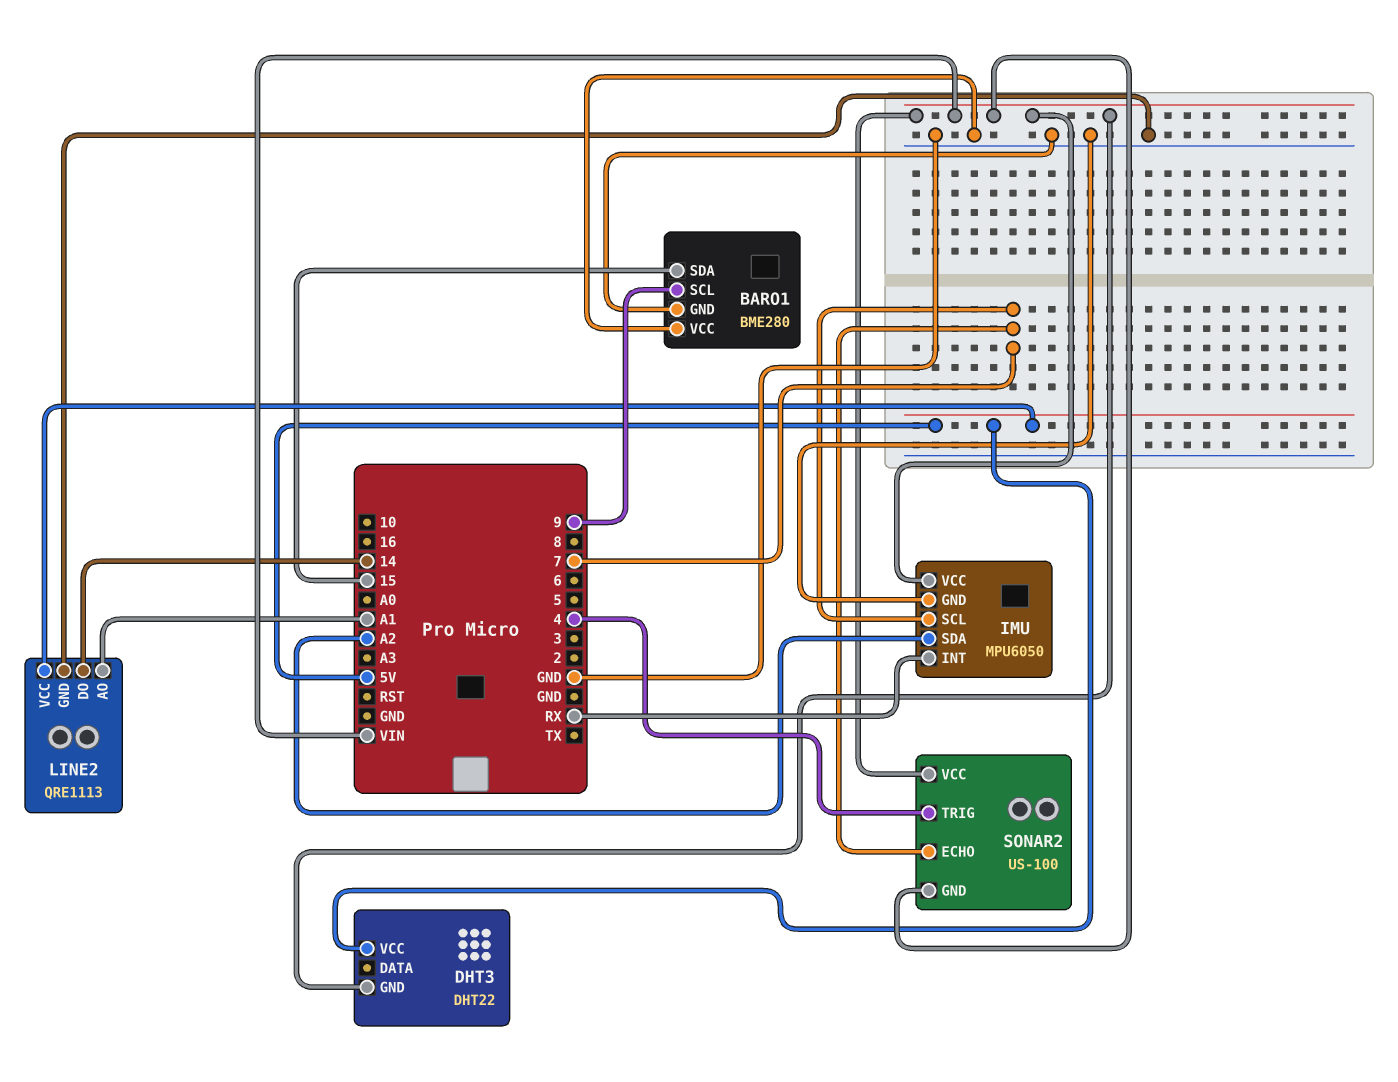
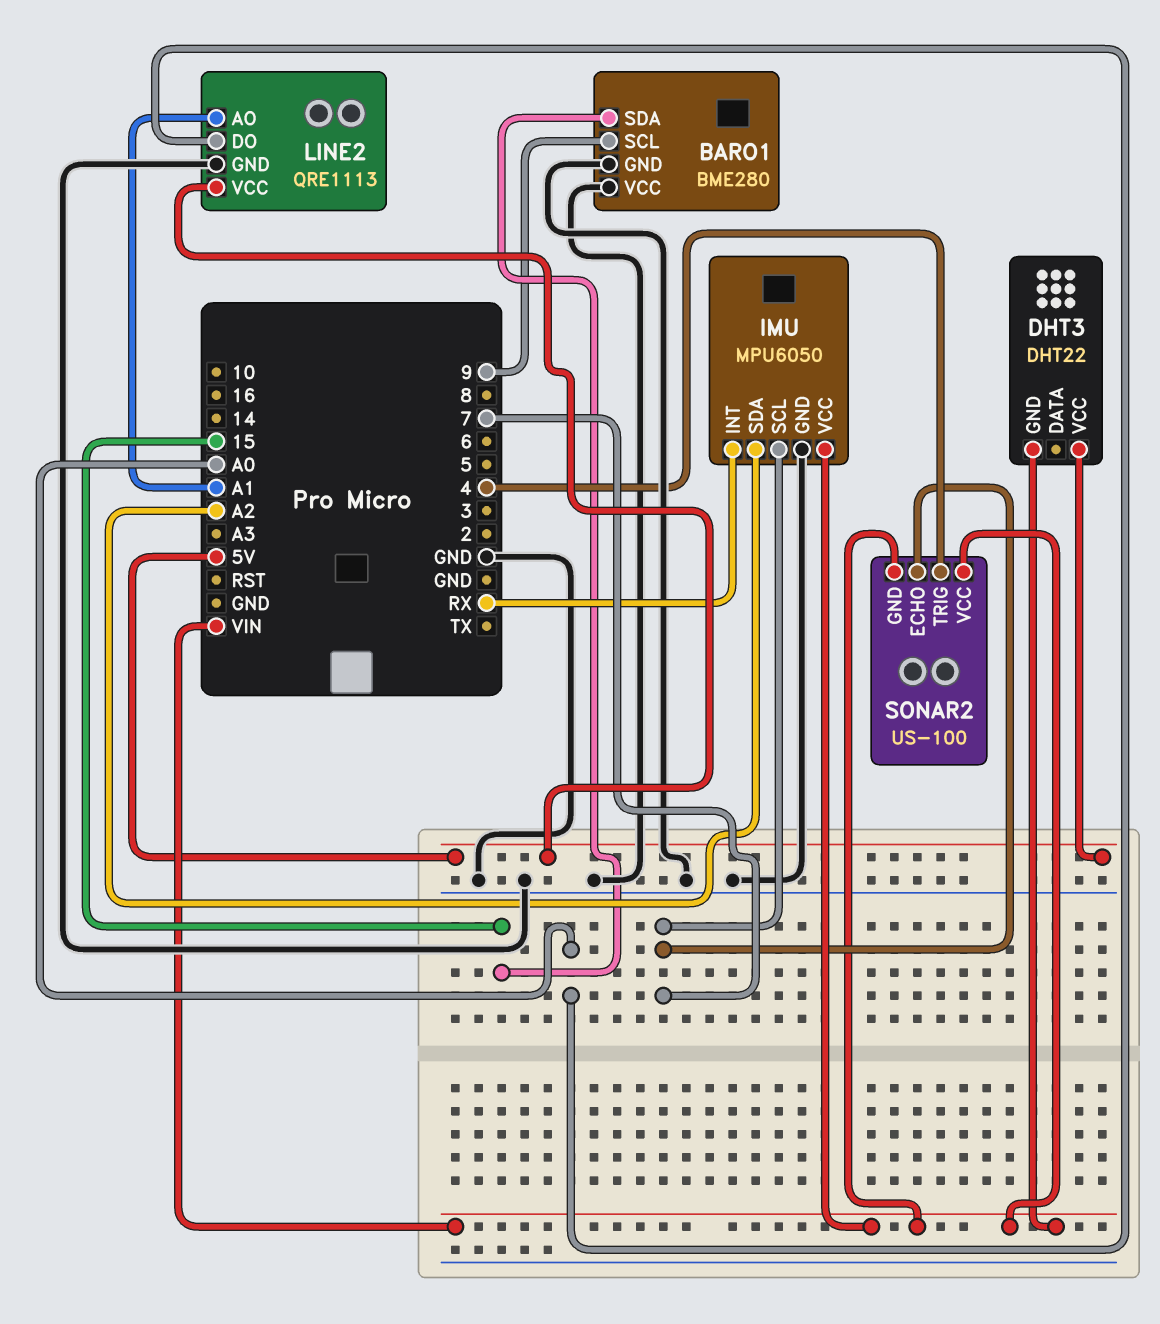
LINE2 pin DO: 14 -> A0

